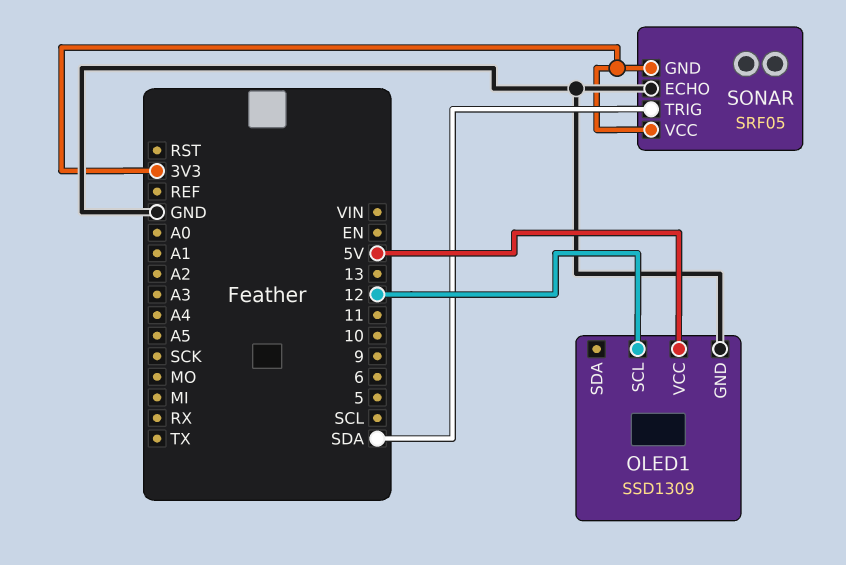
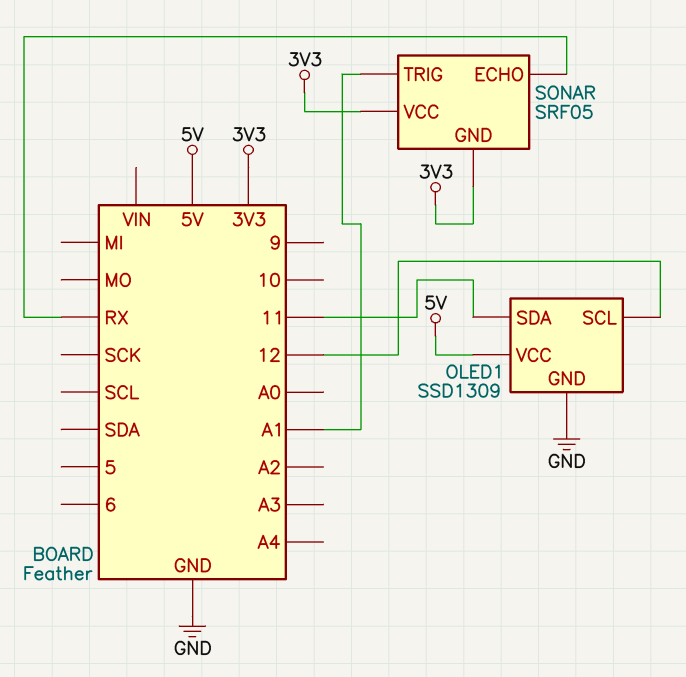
OLED1 pin SDA: none -> 11
SONAR pin ECHO: GND -> RX
SONAR pin TRIG: SDA -> A1

